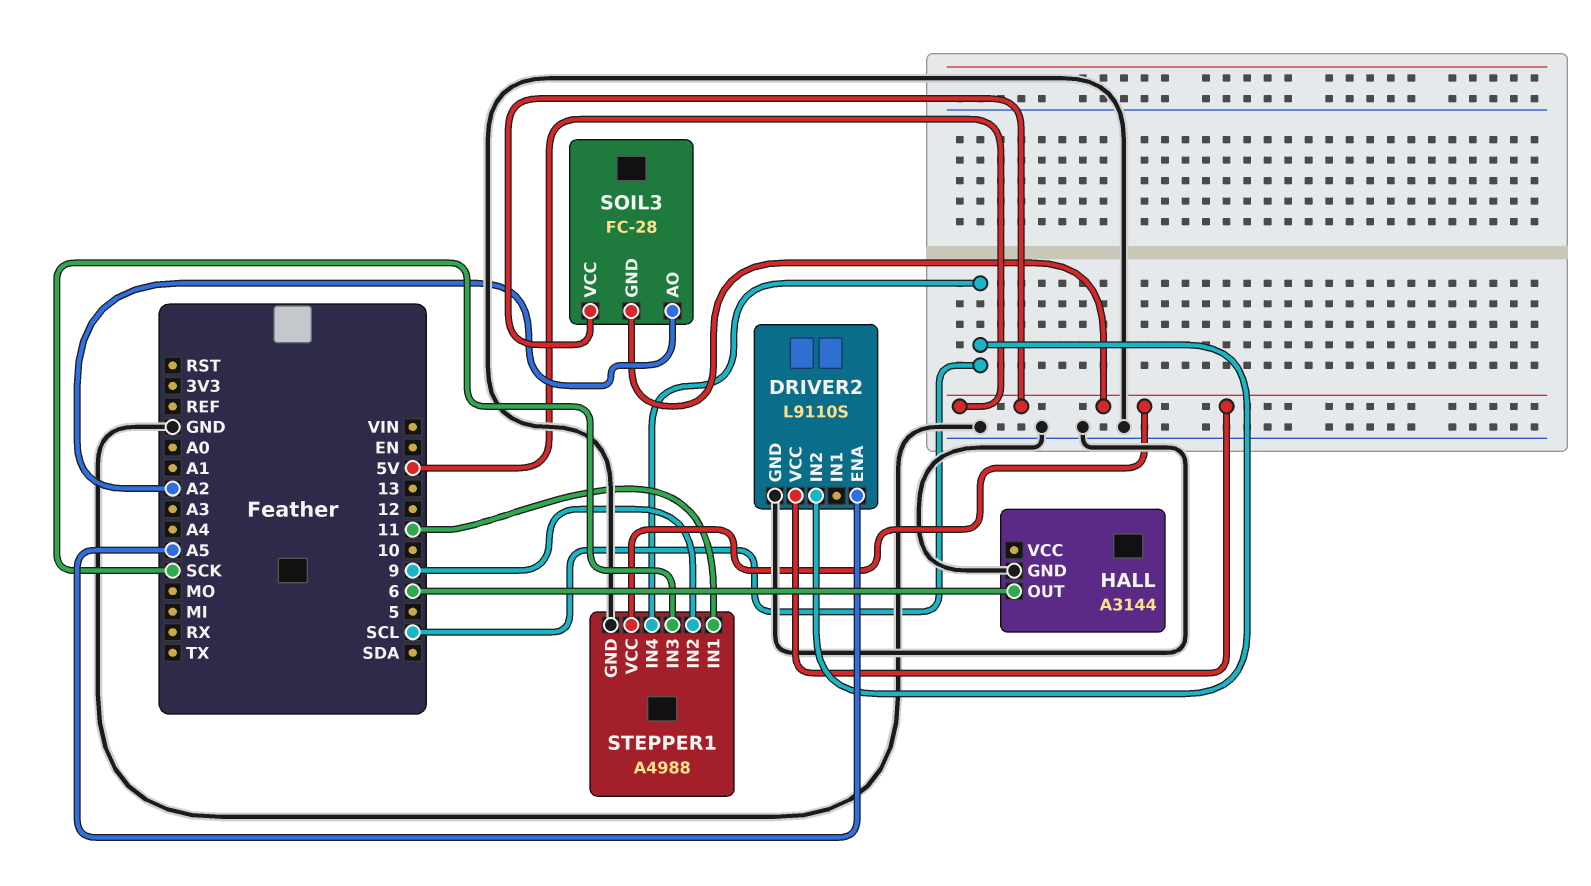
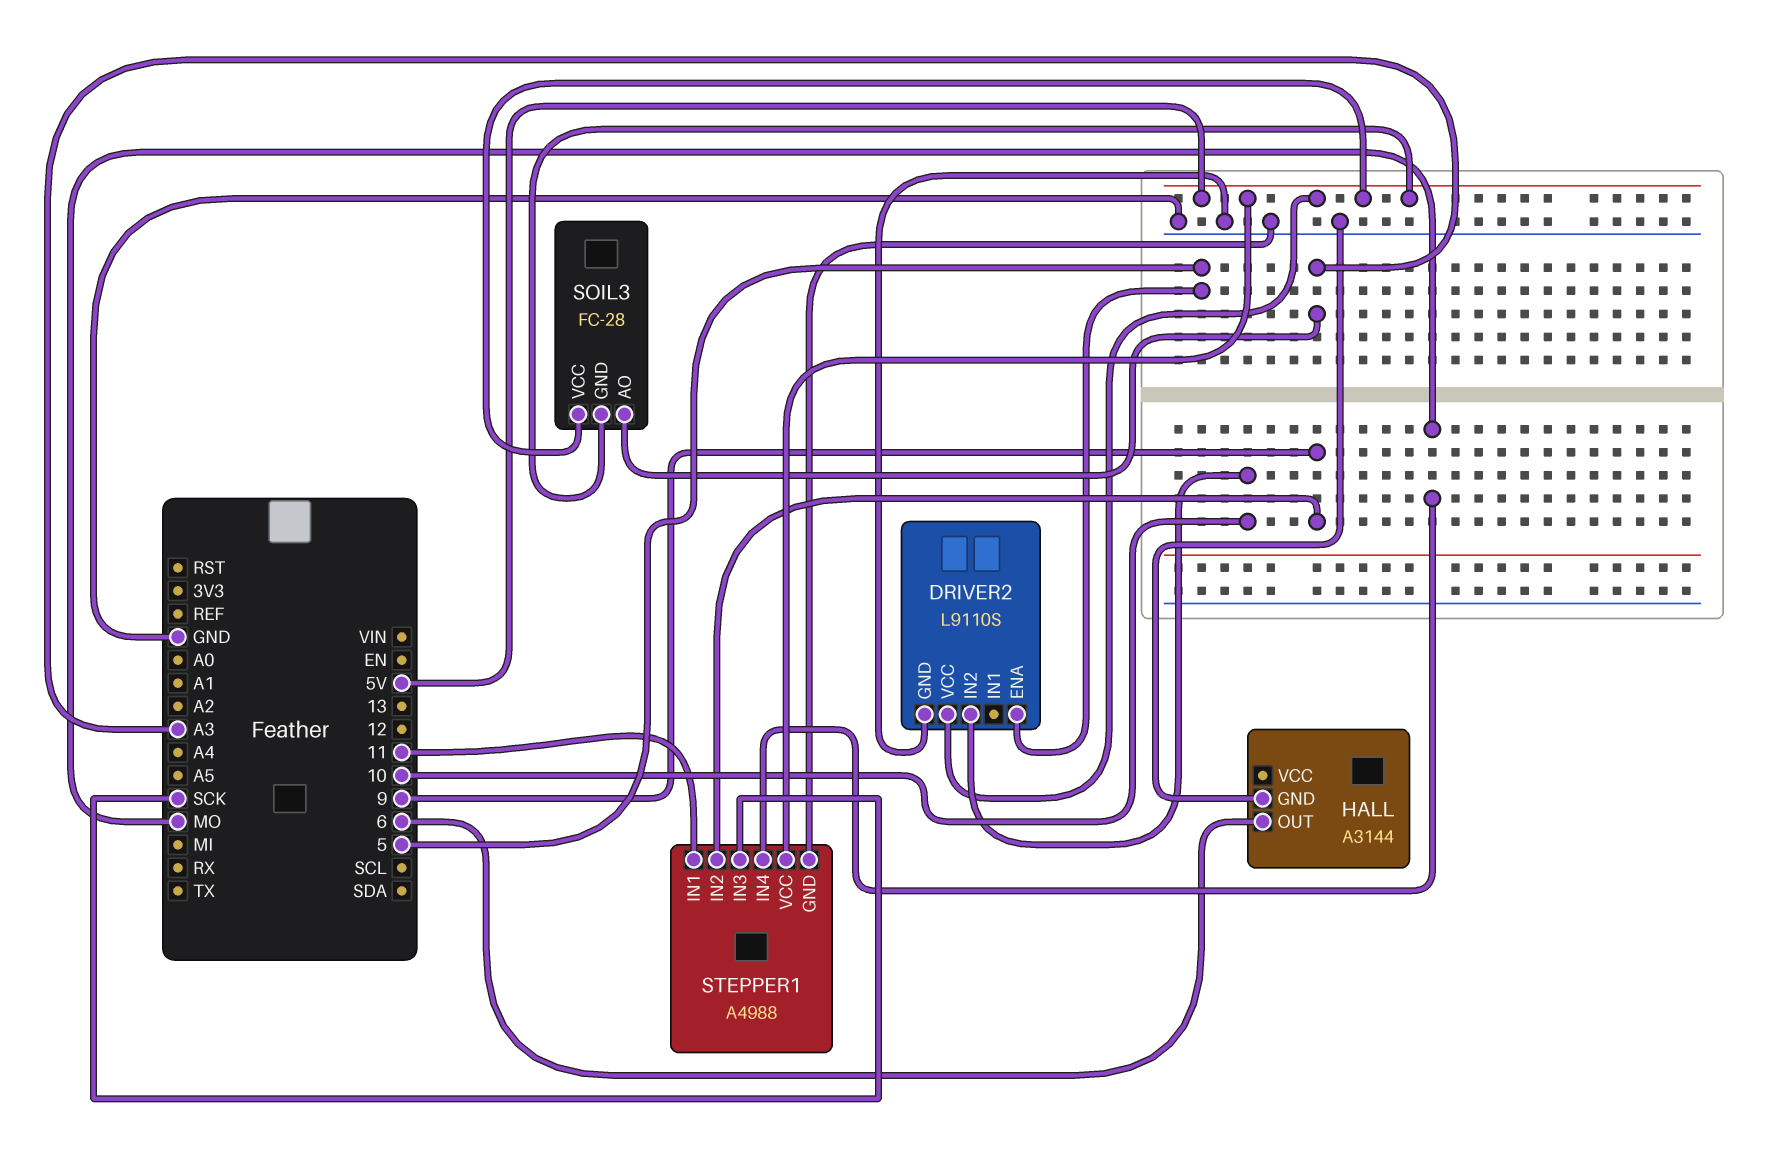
DRIVER2 pin ENA: A5 -> 5
DRIVER2 pin IN2: SCL -> 10
SOIL3 pin AO: A2 -> A3
STEPPER1 pin IN4: SCL -> MO

